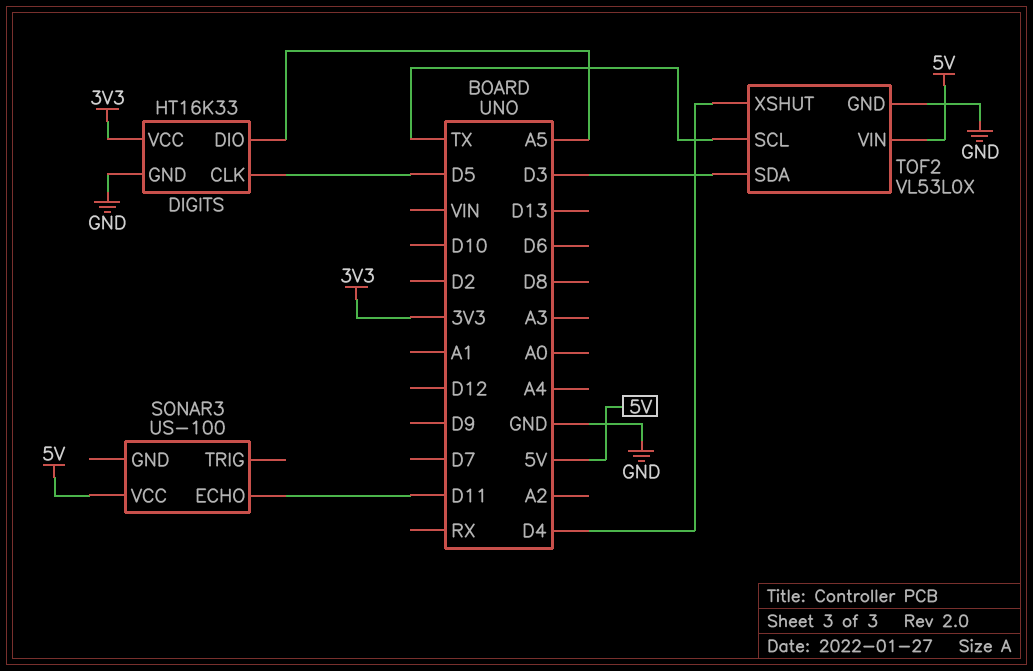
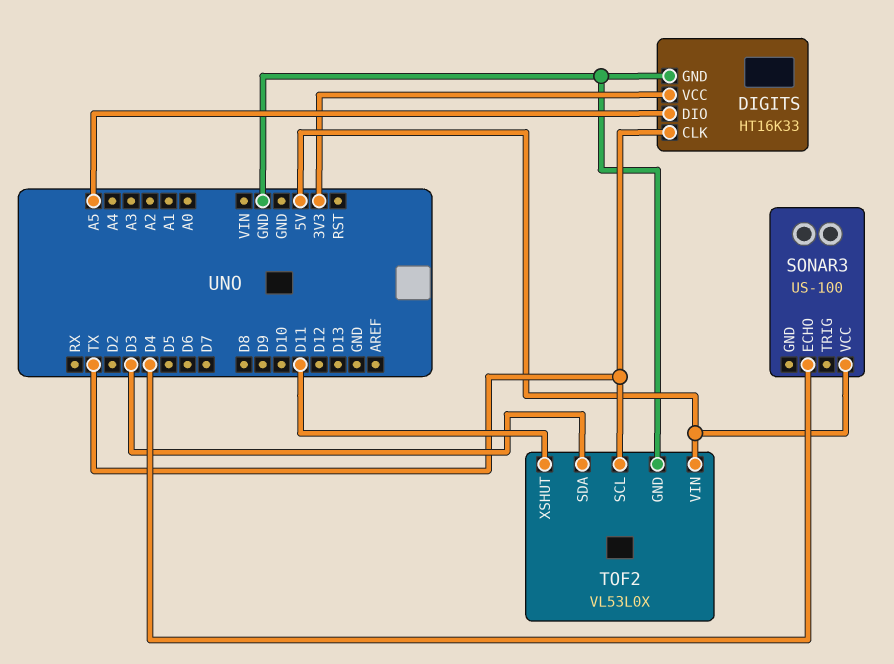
DIGITS pin CLK: D5 -> TX
SONAR3 pin ECHO: D11 -> D4
TOF2 pin XSHUT: D4 -> D11

